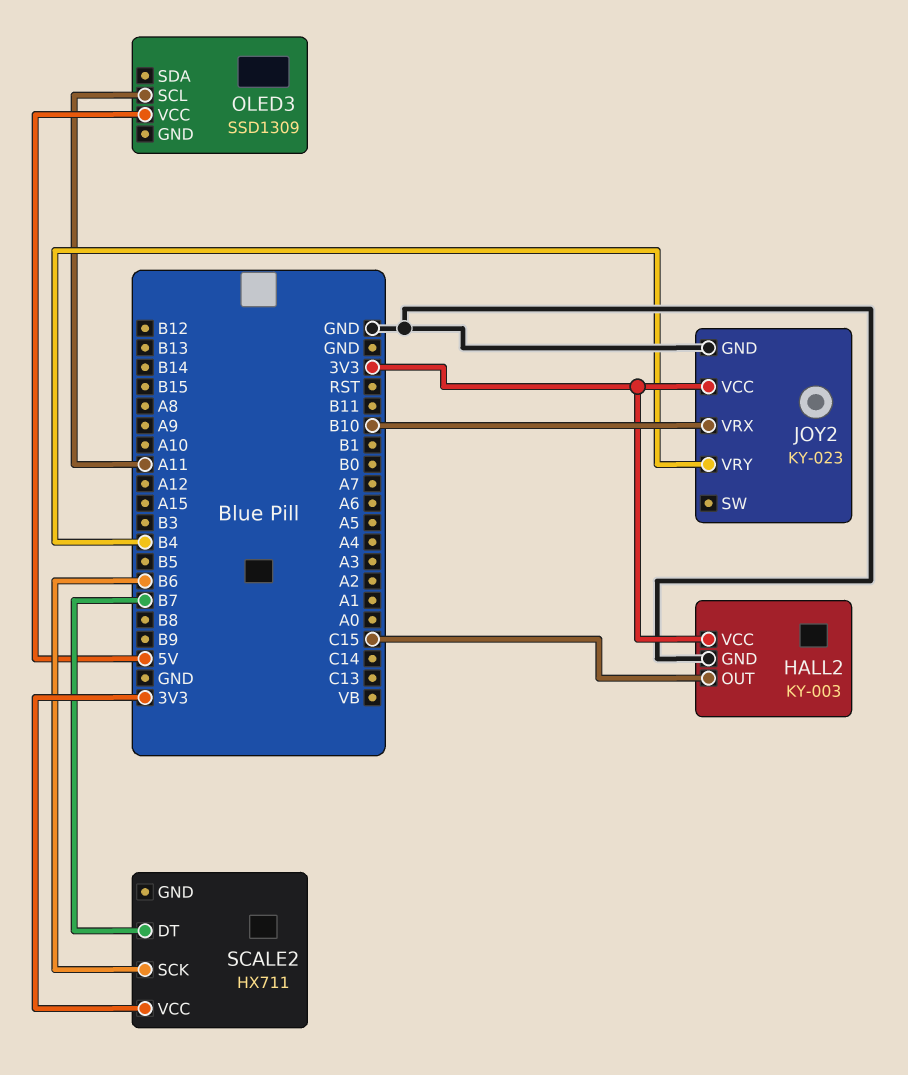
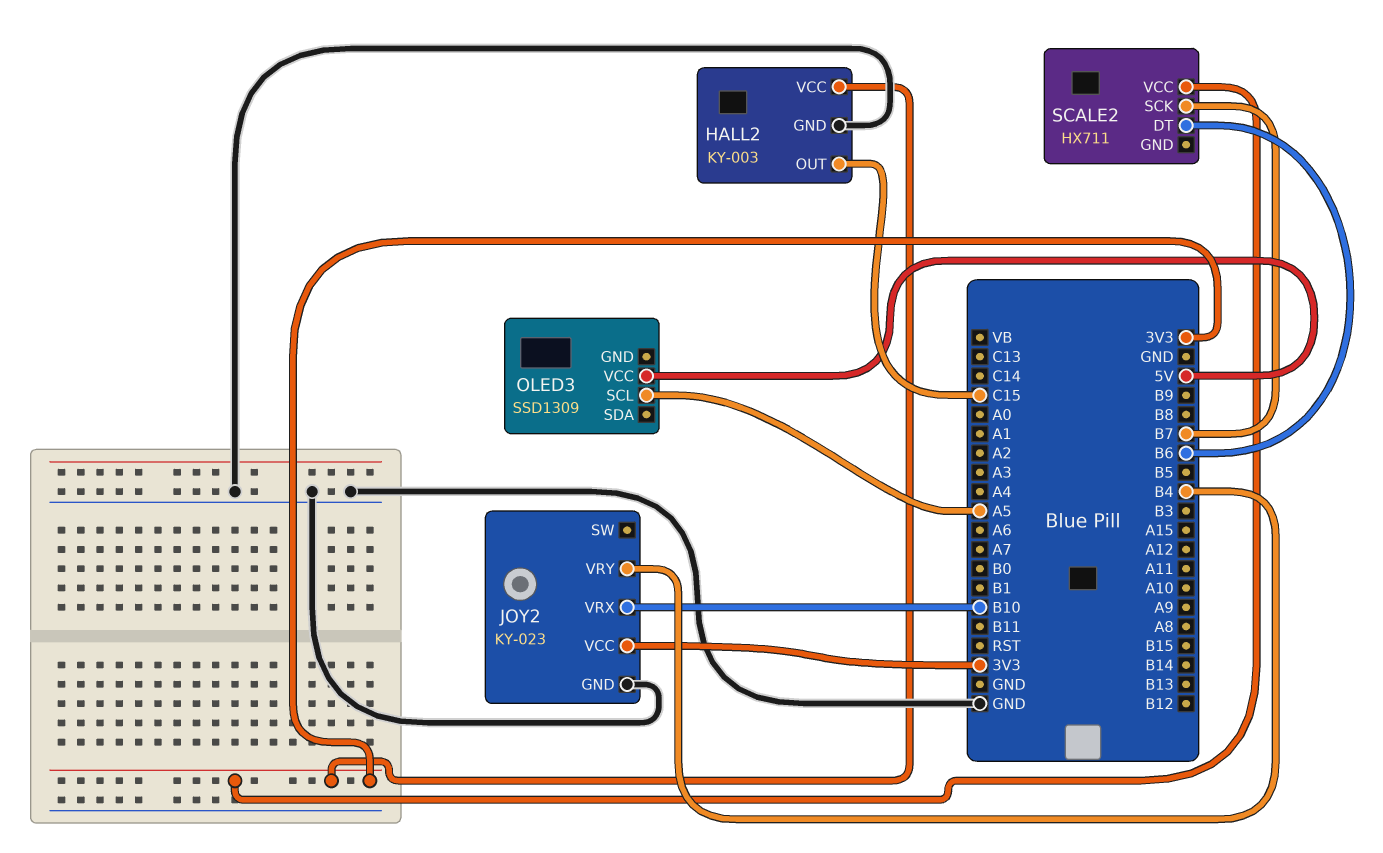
OLED3 pin SCL: A11 -> A5
SCALE2 pin DT: B7 -> B6
SCALE2 pin SCK: B6 -> B7

